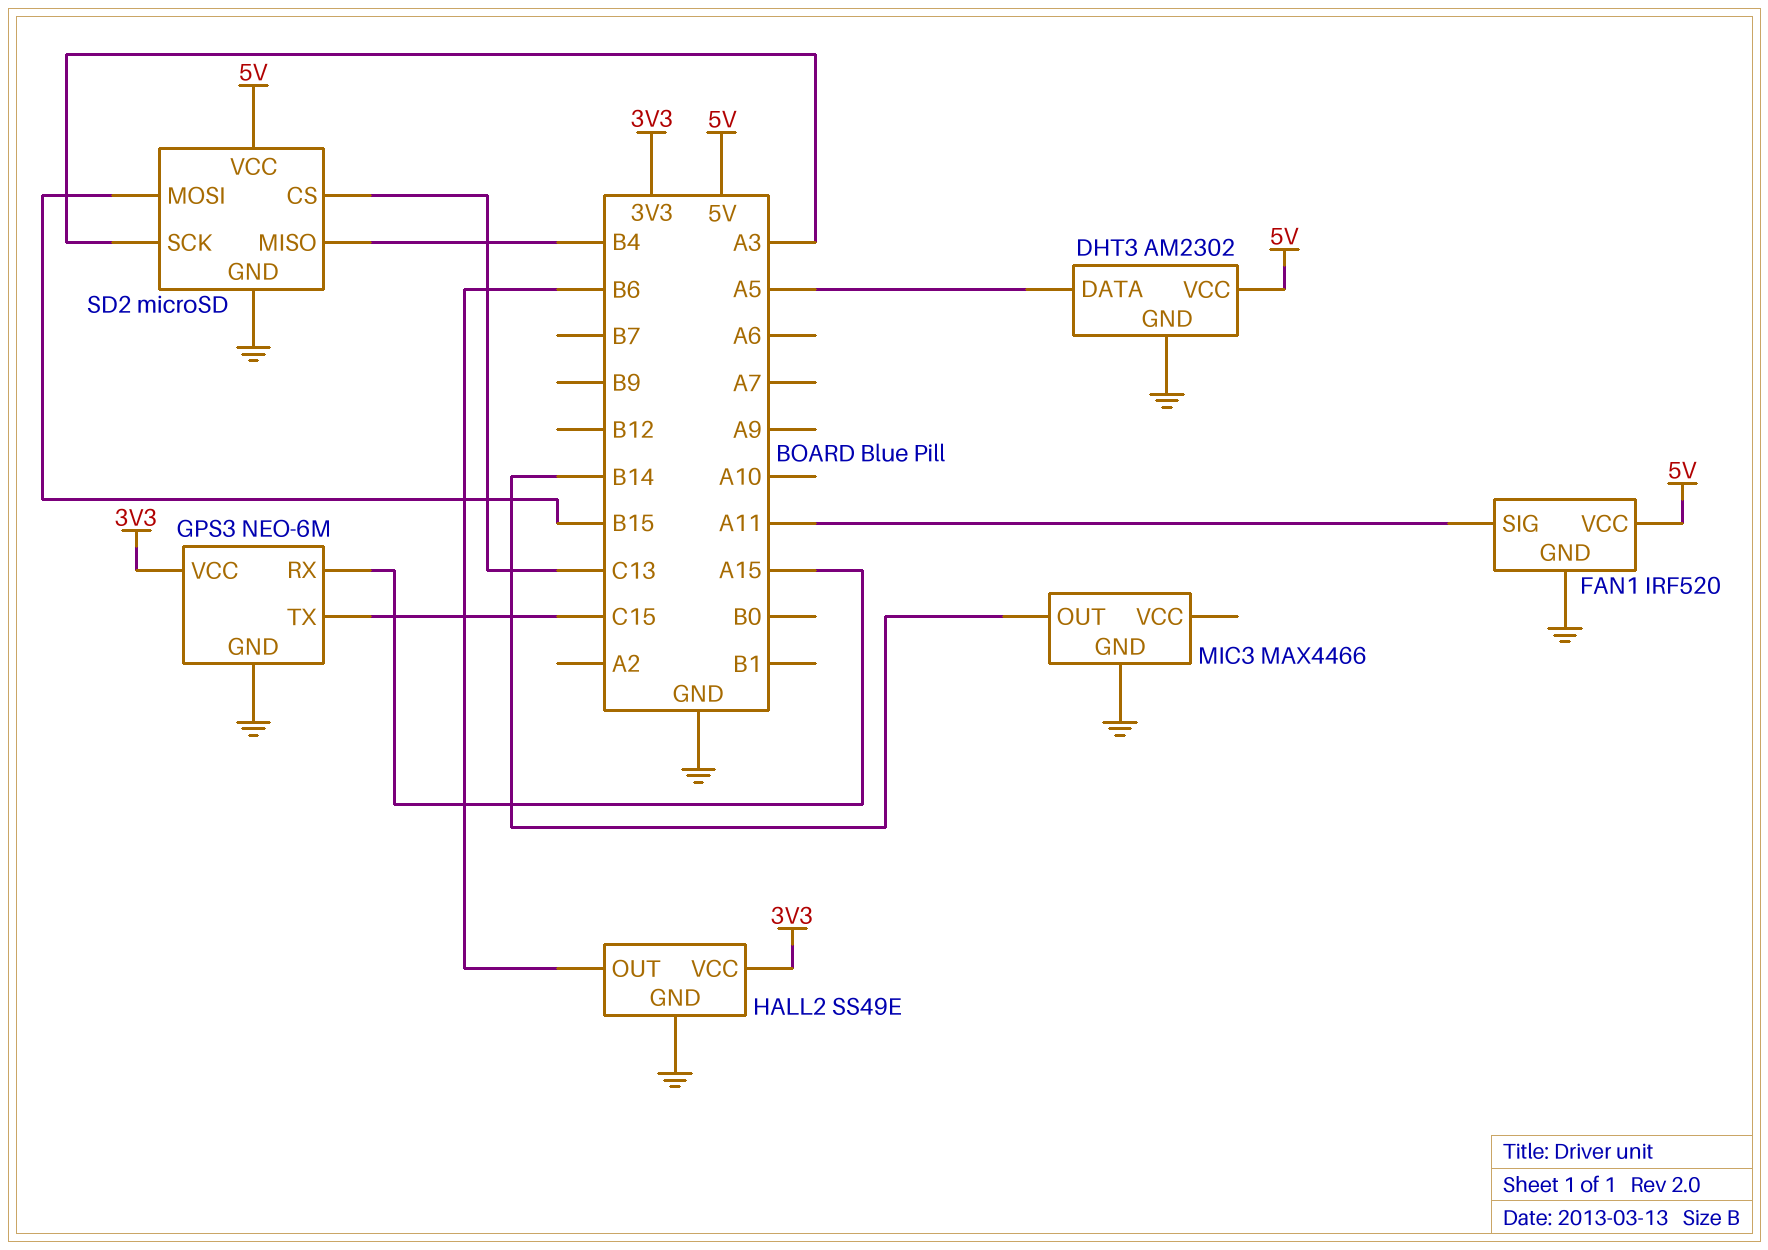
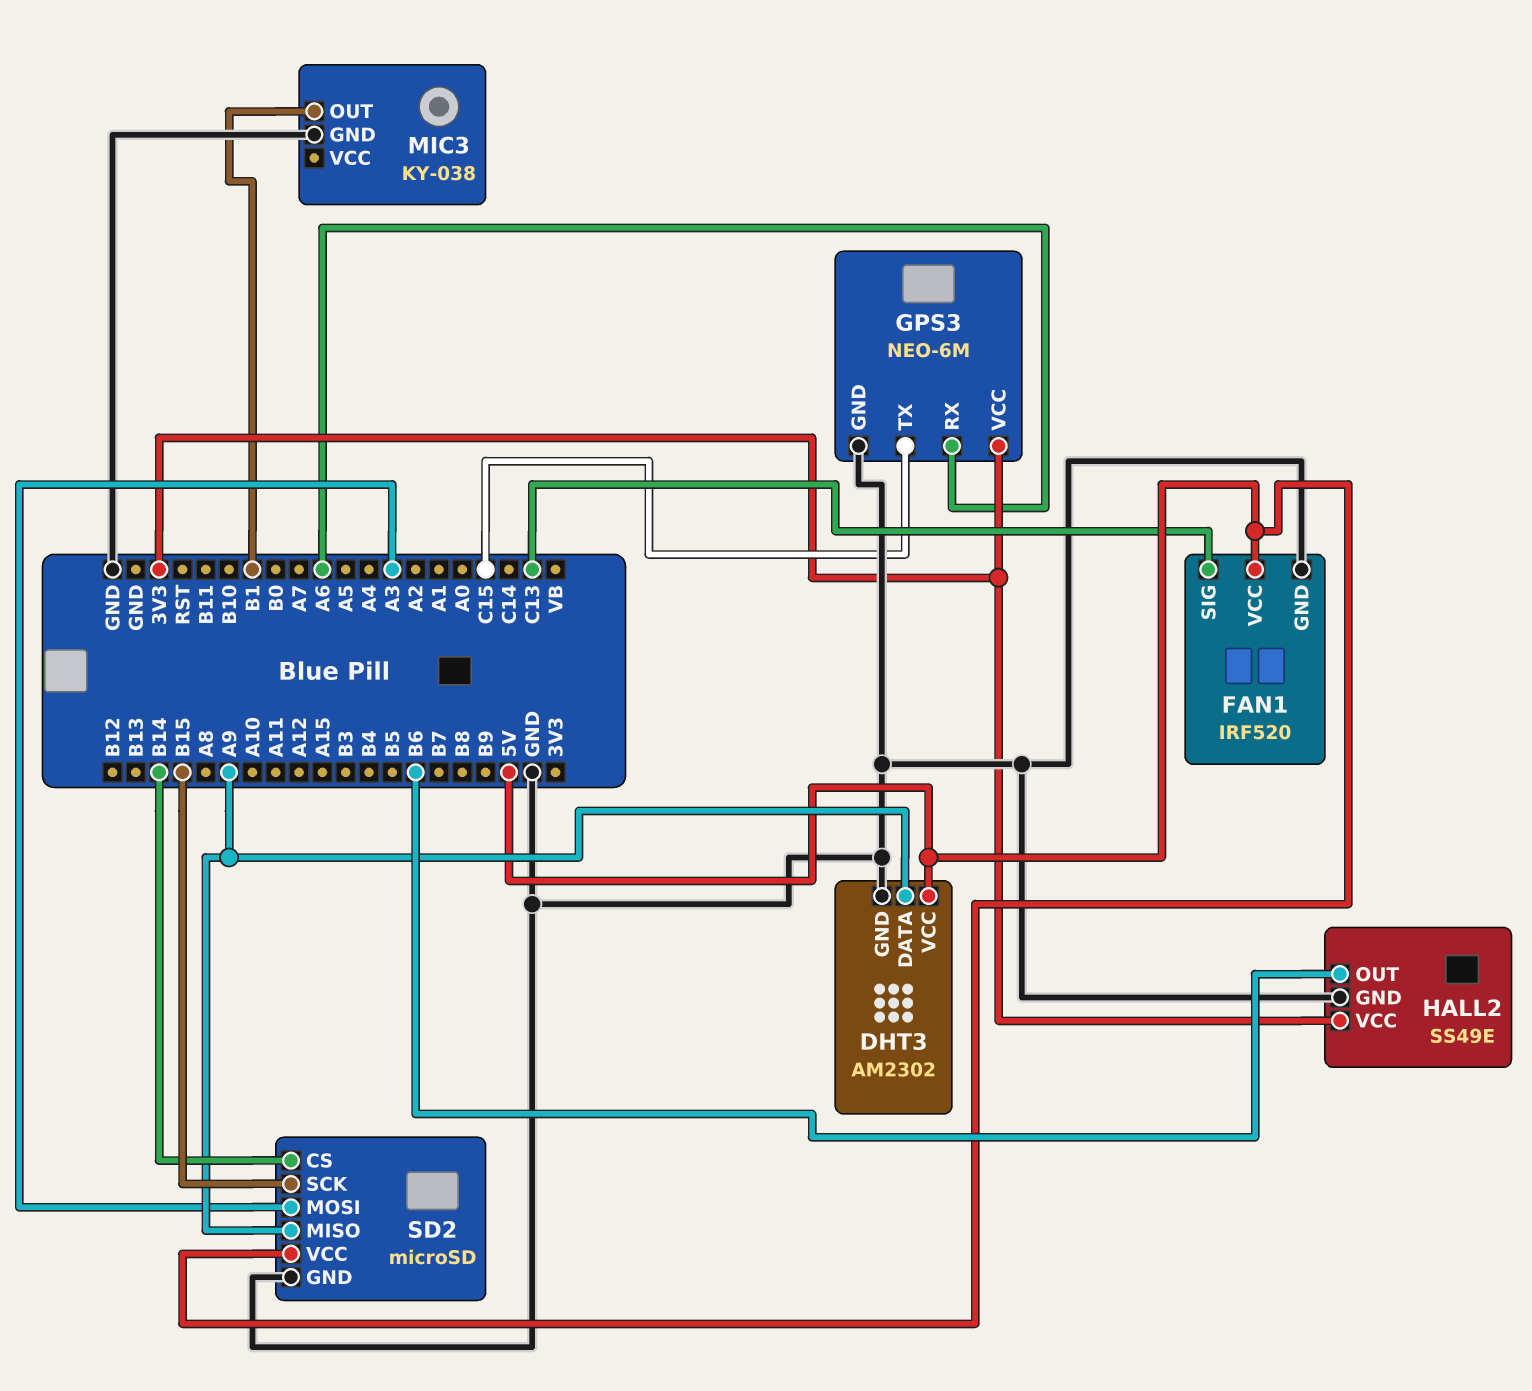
DHT3 pin DATA: A5 -> A9
FAN1 pin SIG: A11 -> C13
GPS3 pin RX: A15 -> A6
MIC3: MAX4466 -> KY-038
MIC3 pin OUT: B14 -> B1
SD2 pin CS: C13 -> B14
SD2 pin MISO: B4 -> A9
SD2 pin MOSI: B15 -> A3
SD2 pin SCK: A3 -> B15

